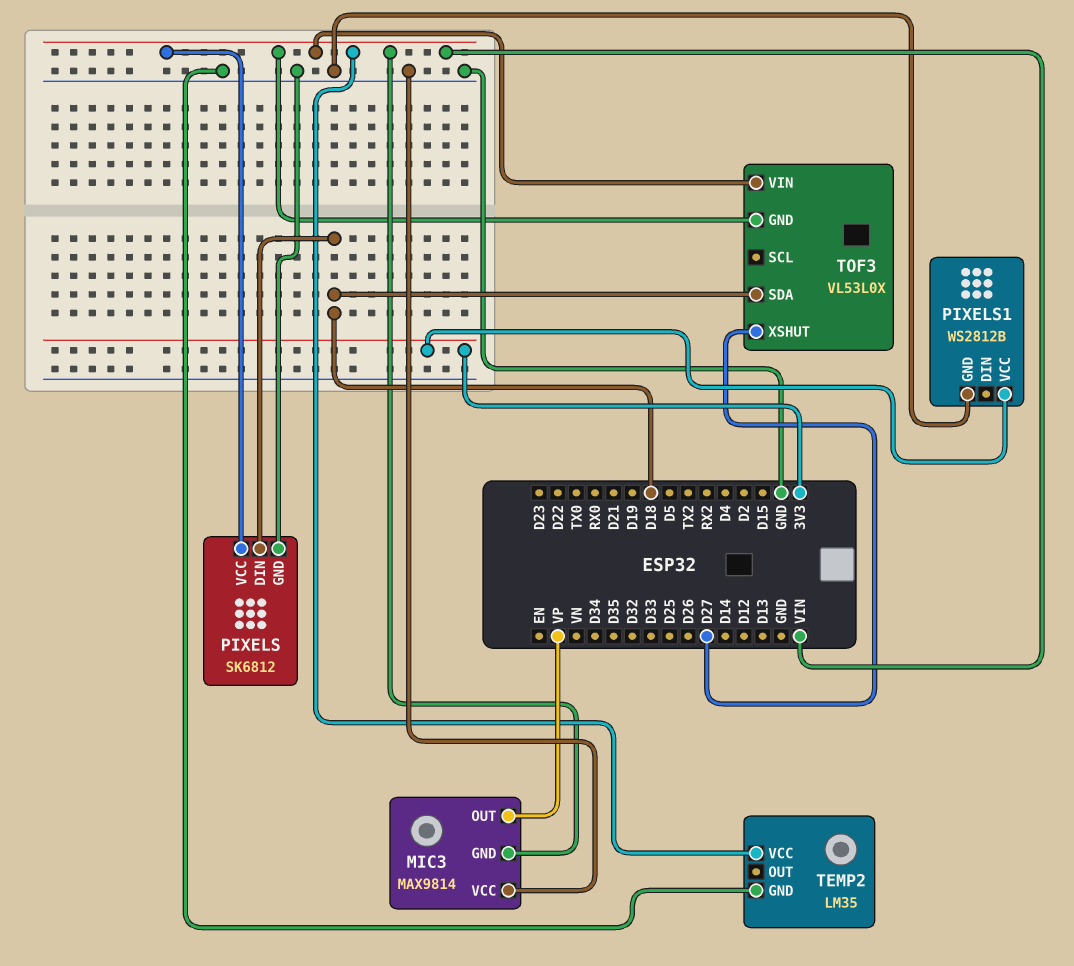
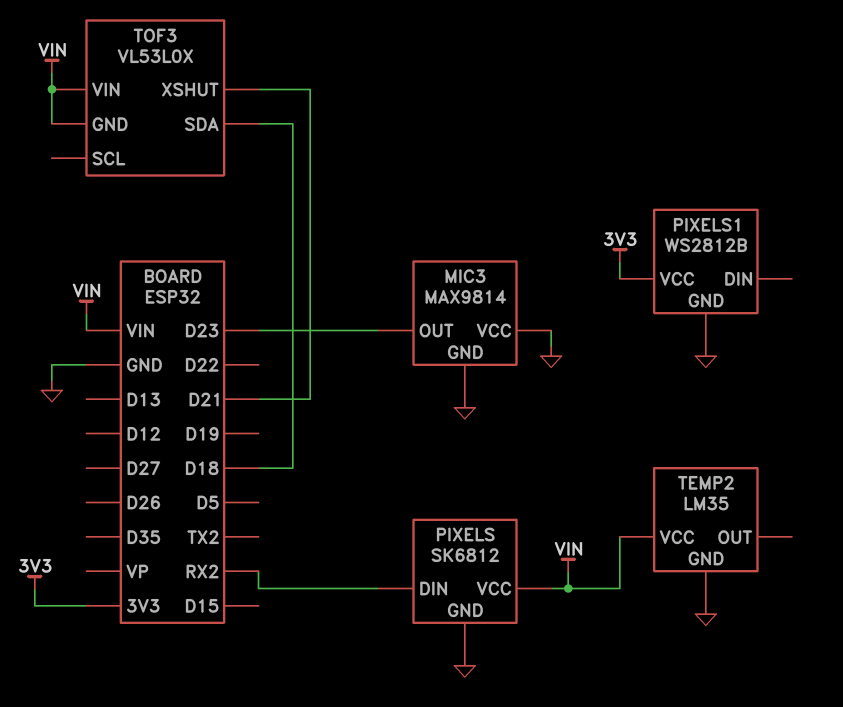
MIC3 pin GND: VIN -> GND
MIC3 pin OUT: VP -> D23
PIXELS pin DIN: D18 -> RX2
TOF3 pin XSHUT: D27 -> D21

